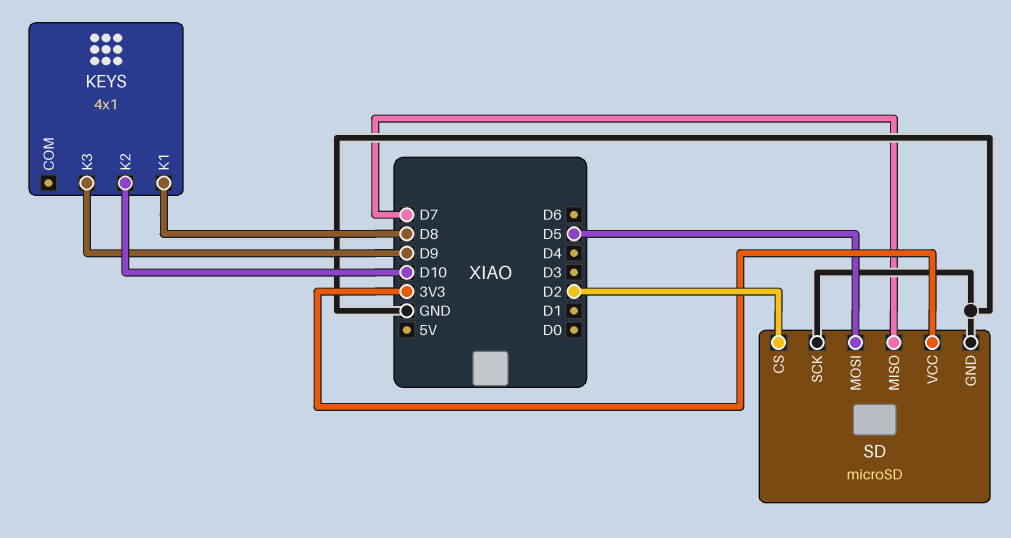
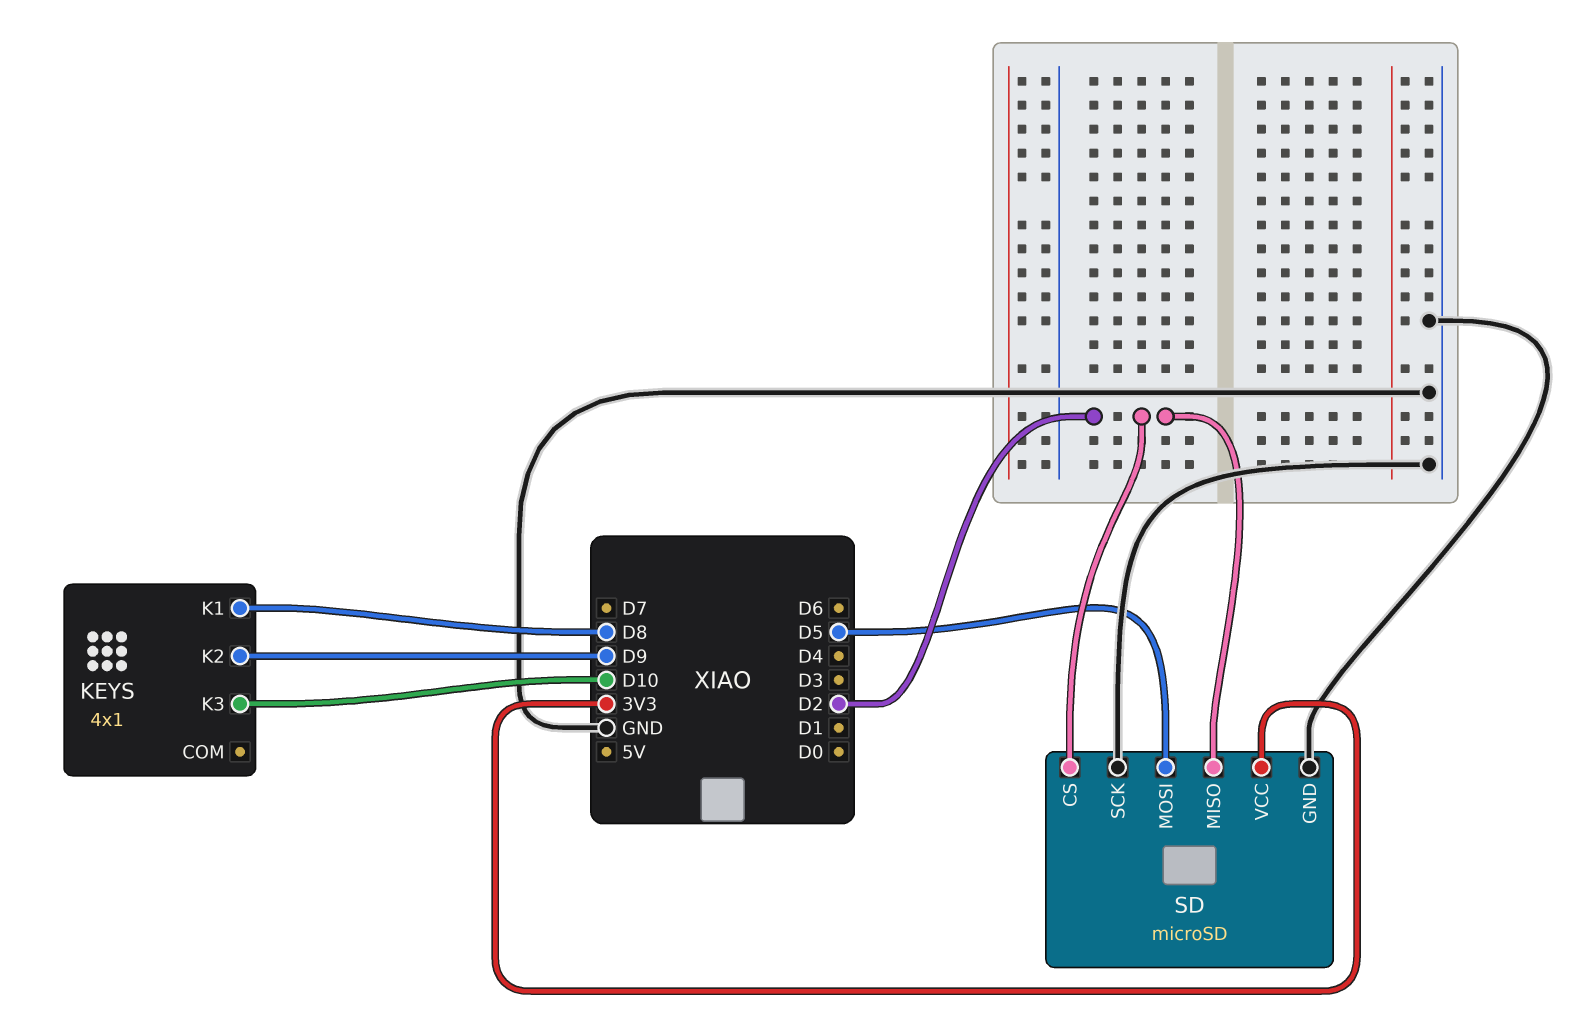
KEYS pin K2: D10 -> D9
KEYS pin K3: D9 -> D10
SD pin MISO: D7 -> D2

